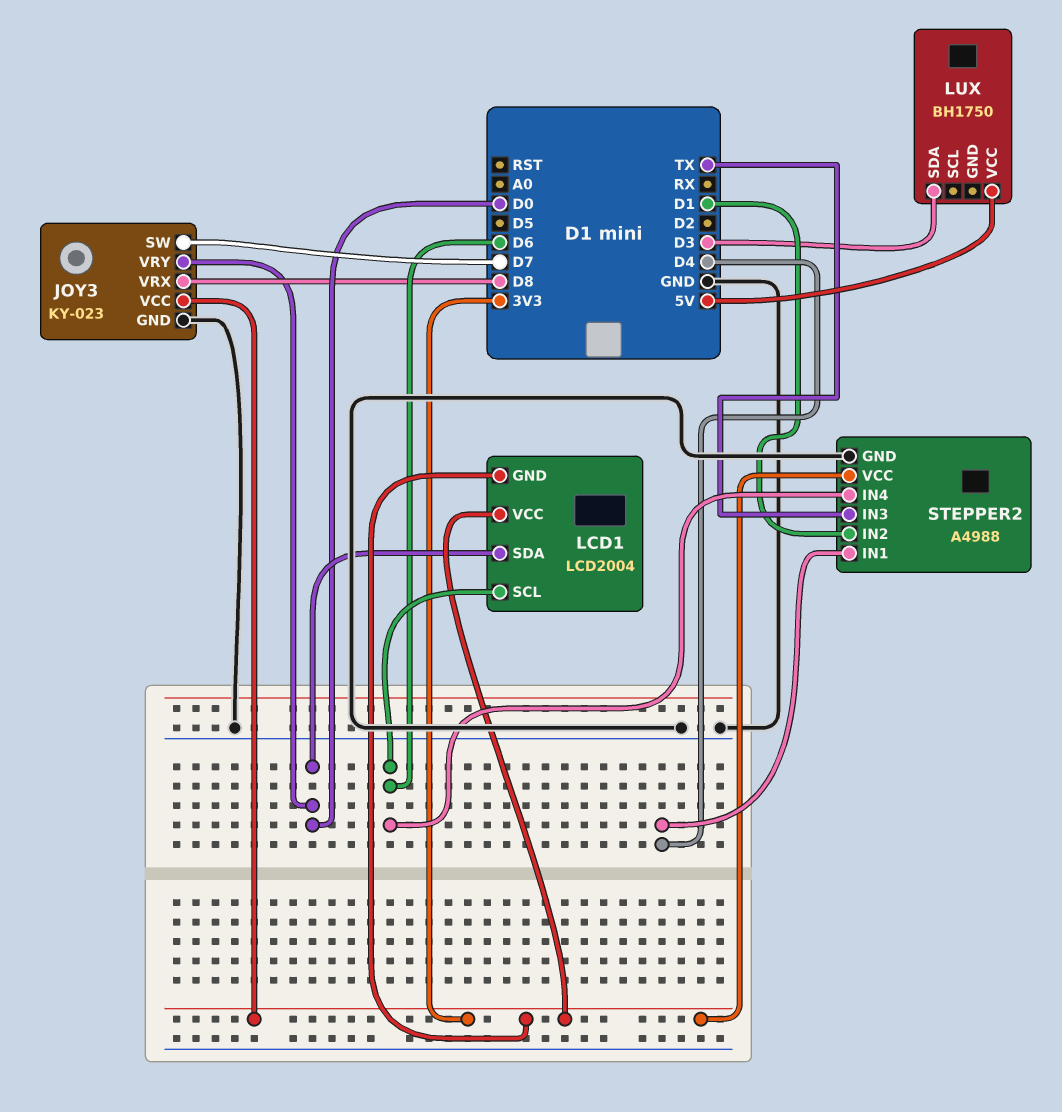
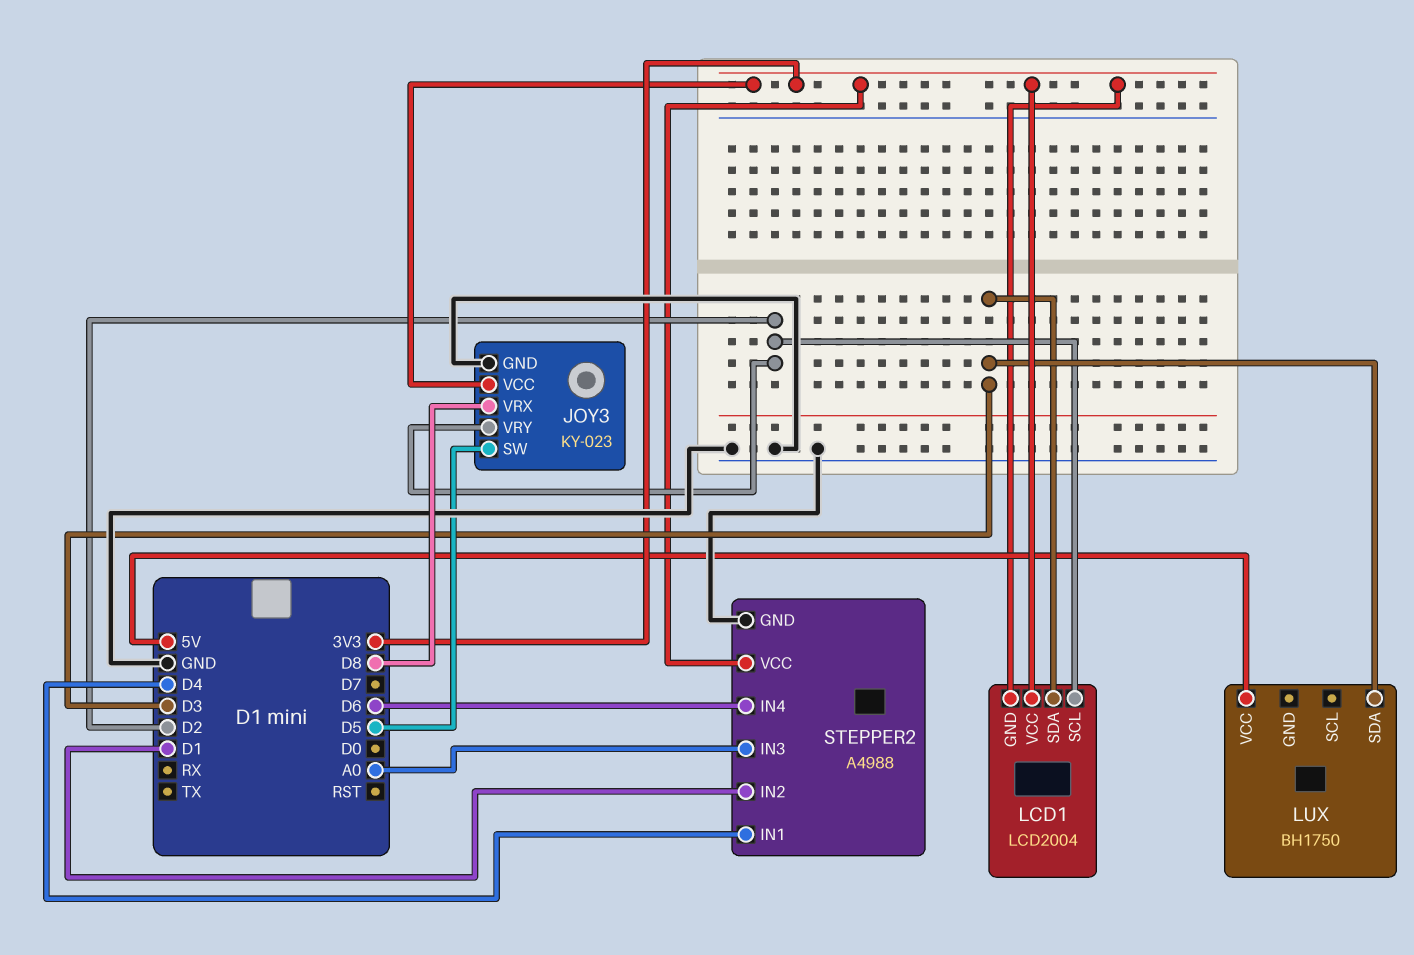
JOY3 pin SW: D7 -> D5
JOY3 pin VRY: D0 -> D2
LCD1 pin SCL: D6 -> D2
LCD1 pin SDA: D0 -> D3
STEPPER2 pin IN3: TX -> A0

